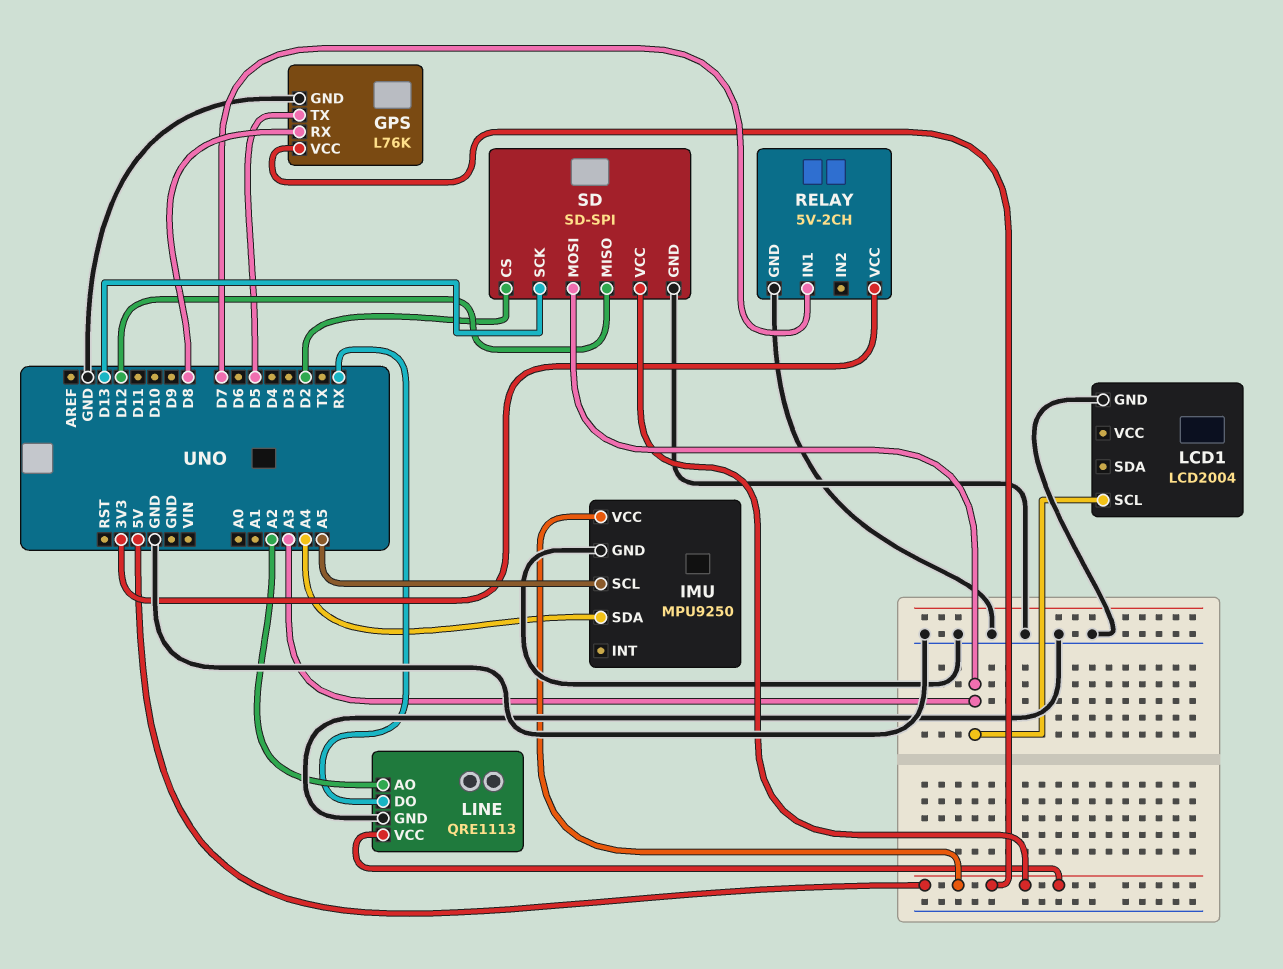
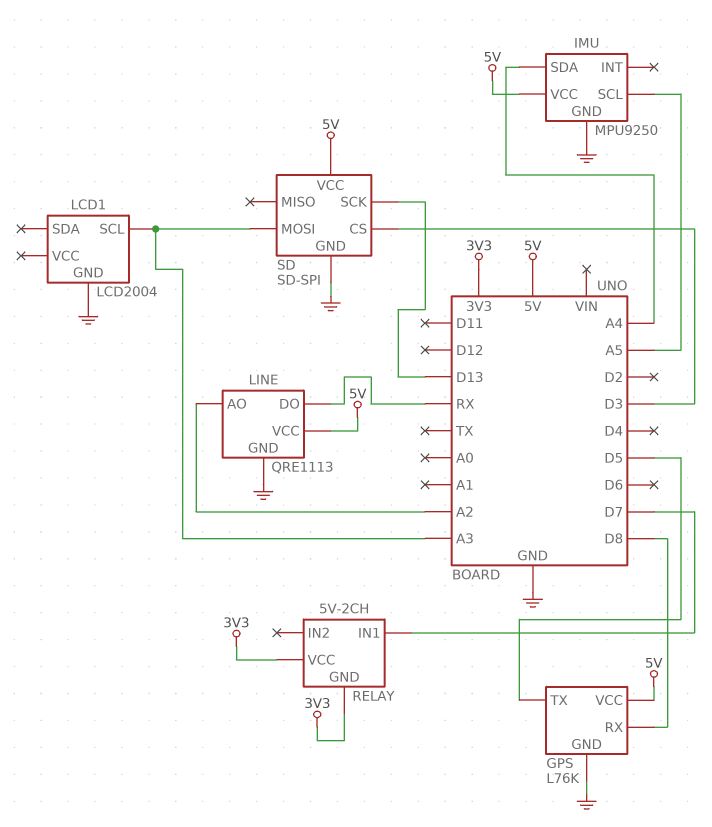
RELAY pin GND: GND -> 3V3
SD pin CS: D2 -> D3
SD pin MISO: D12 -> none

